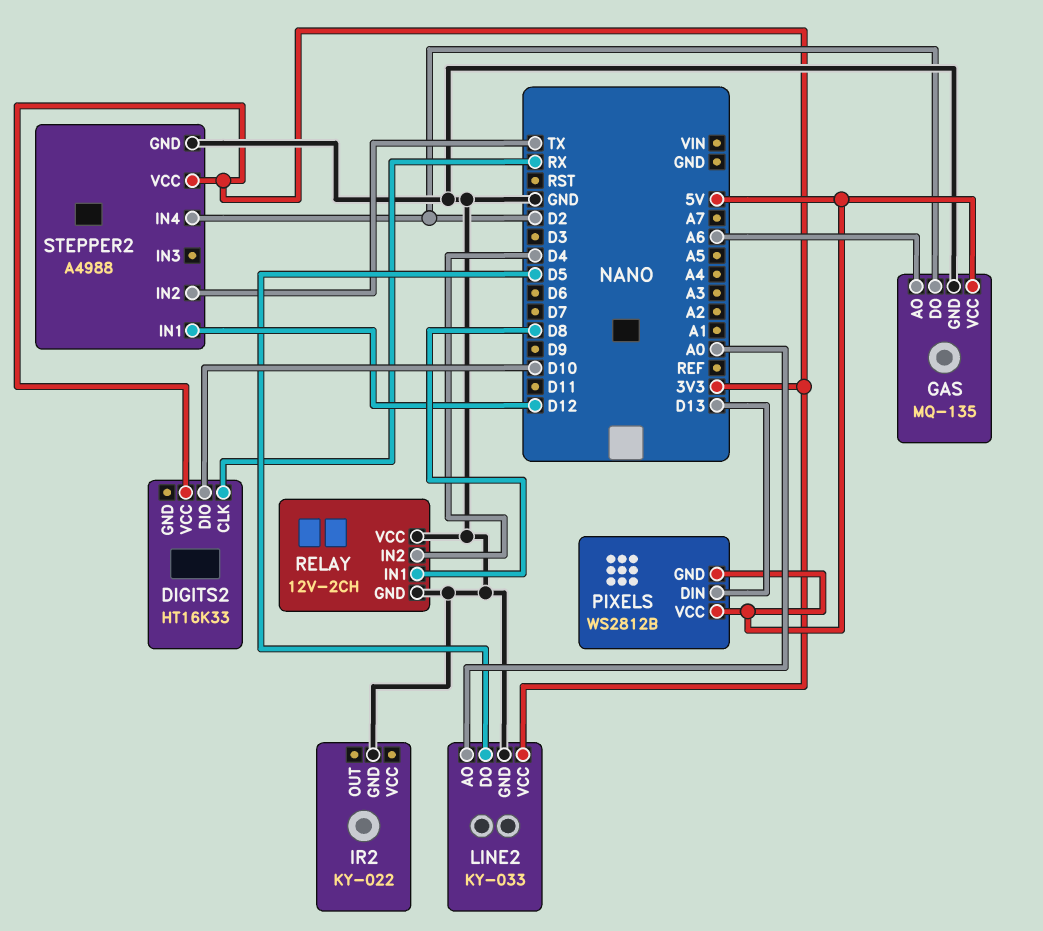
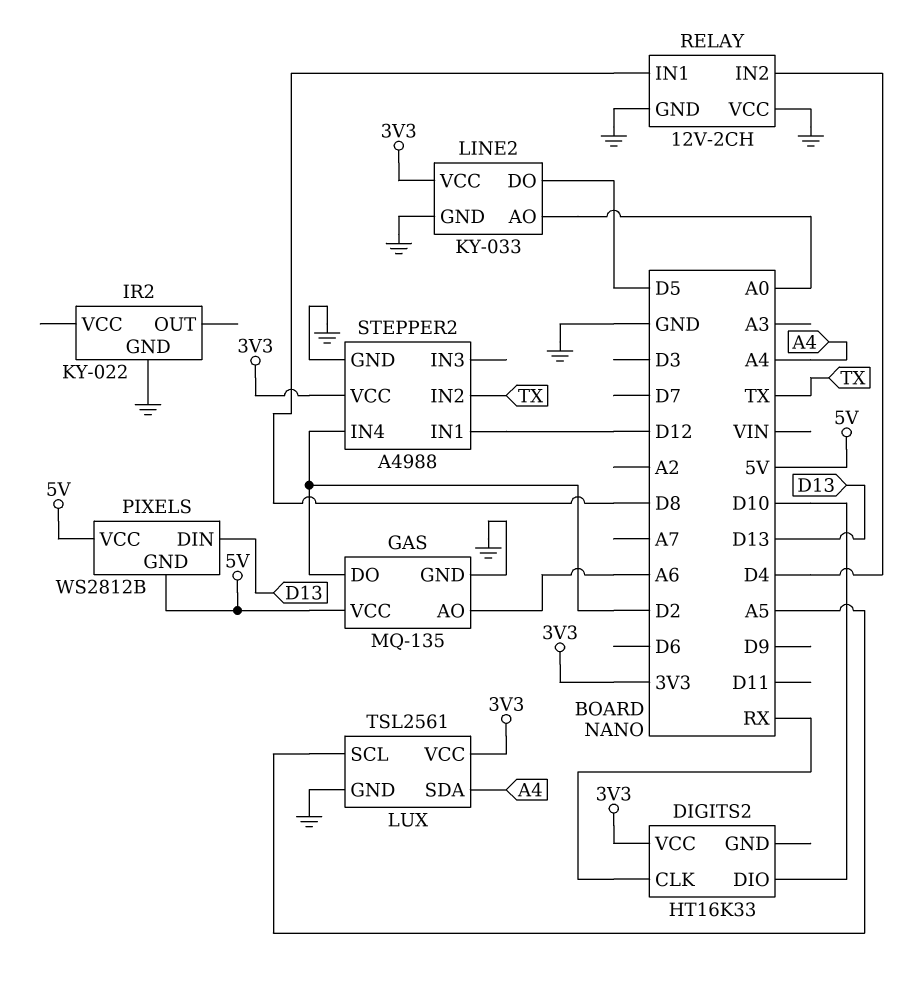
LUX: none -> TSL2561
LUX pin GND: none -> GND
LUX pin SCL: none -> A5
LUX pin SDA: none -> A4
LUX pin VCC: none -> 3V3

